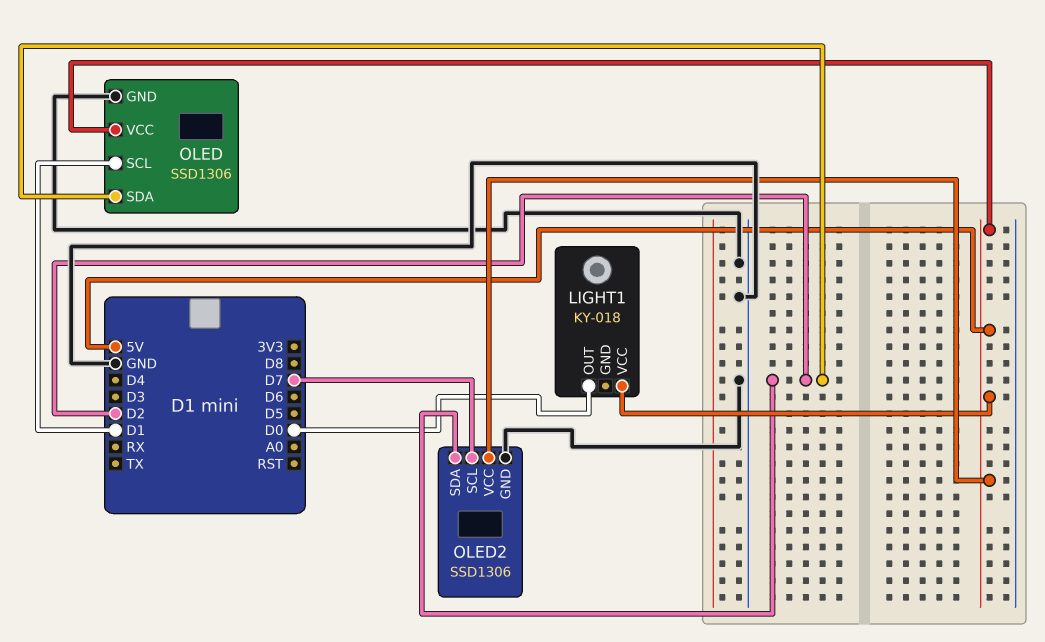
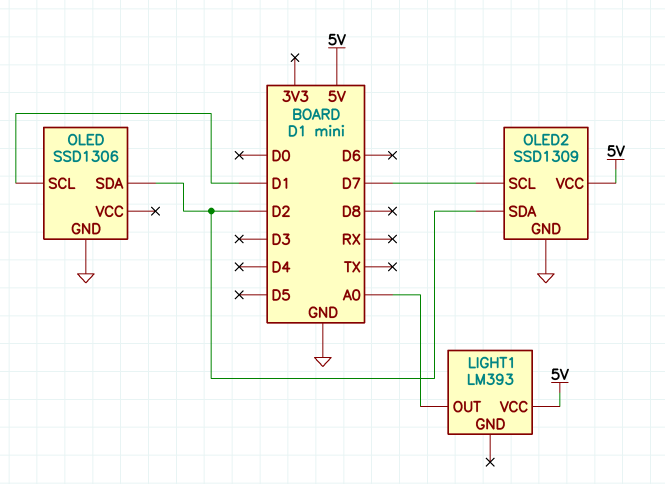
LIGHT1: KY-018 -> LM393
LIGHT1 pin OUT: D0 -> A0
OLED pin VCC: 5V -> none
OLED2: SSD1306 -> SSD1309

